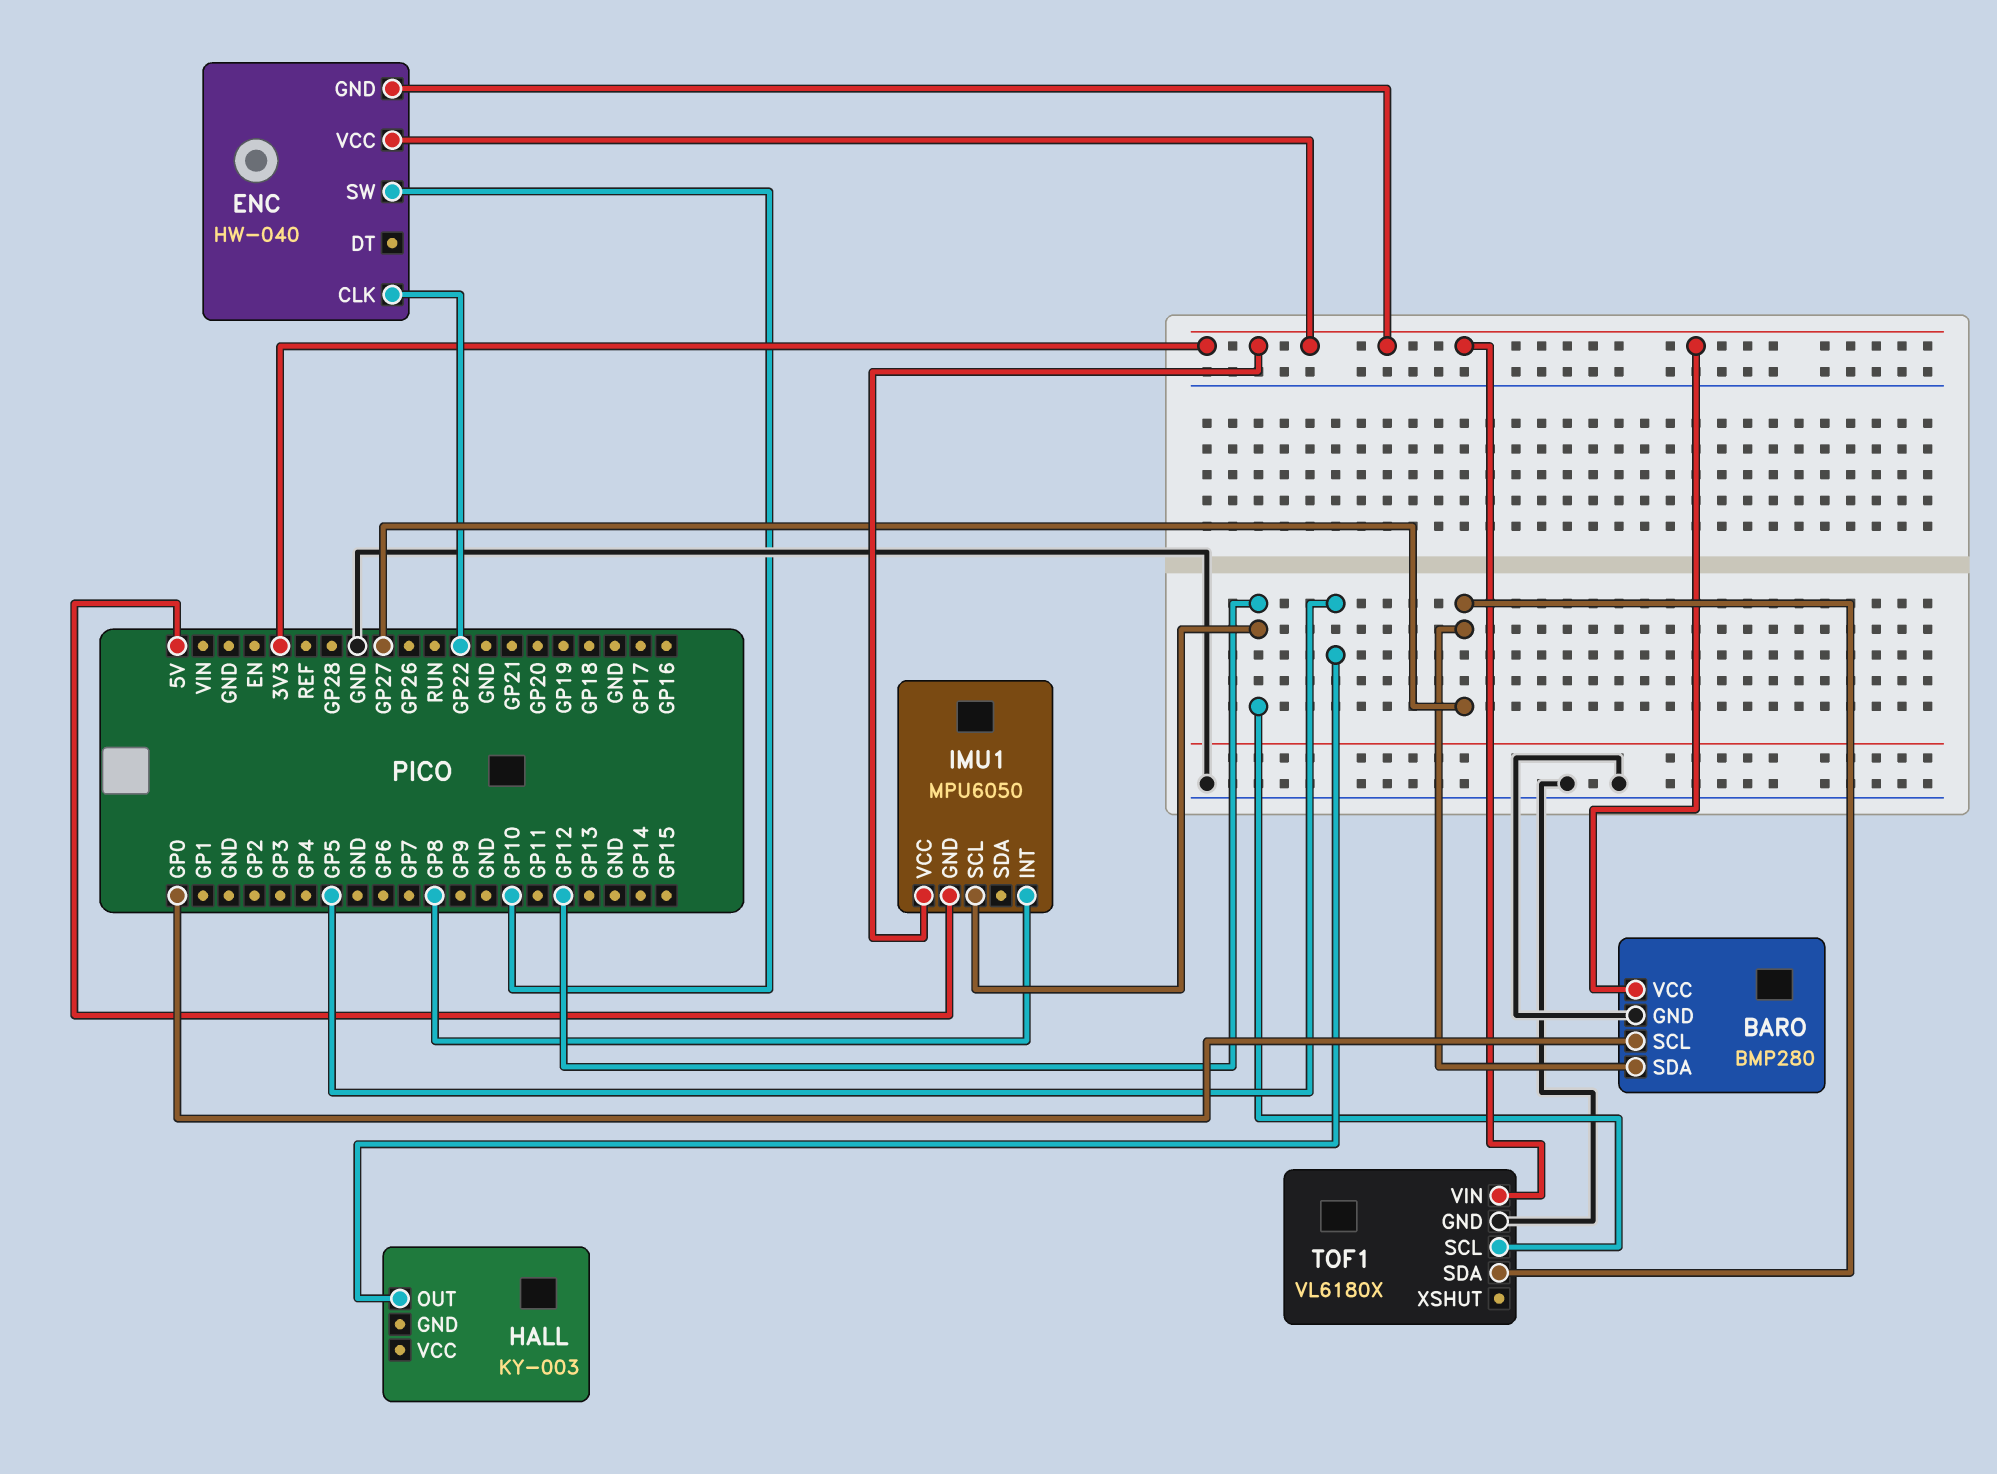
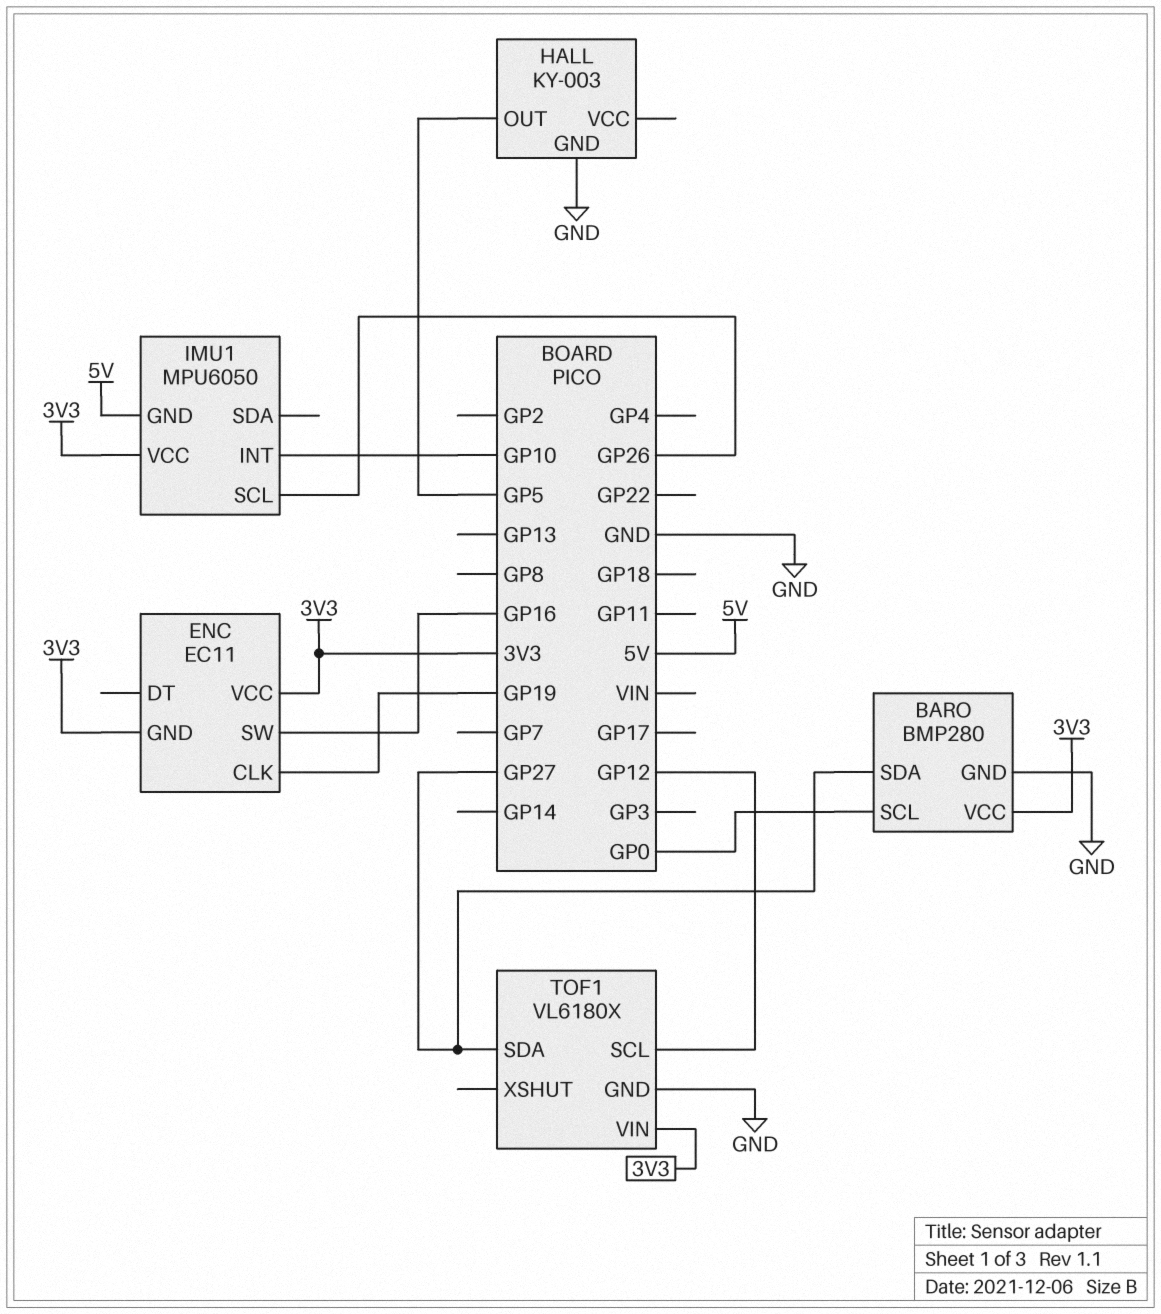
ENC: HW-040 -> EC11
ENC pin CLK: GP22 -> GP19
ENC pin SW: GP10 -> GP16
HALL pin GND: none -> GND
IMU1 pin INT: GP8 -> GP10
IMU1 pin SCL: GP12 -> GP26

